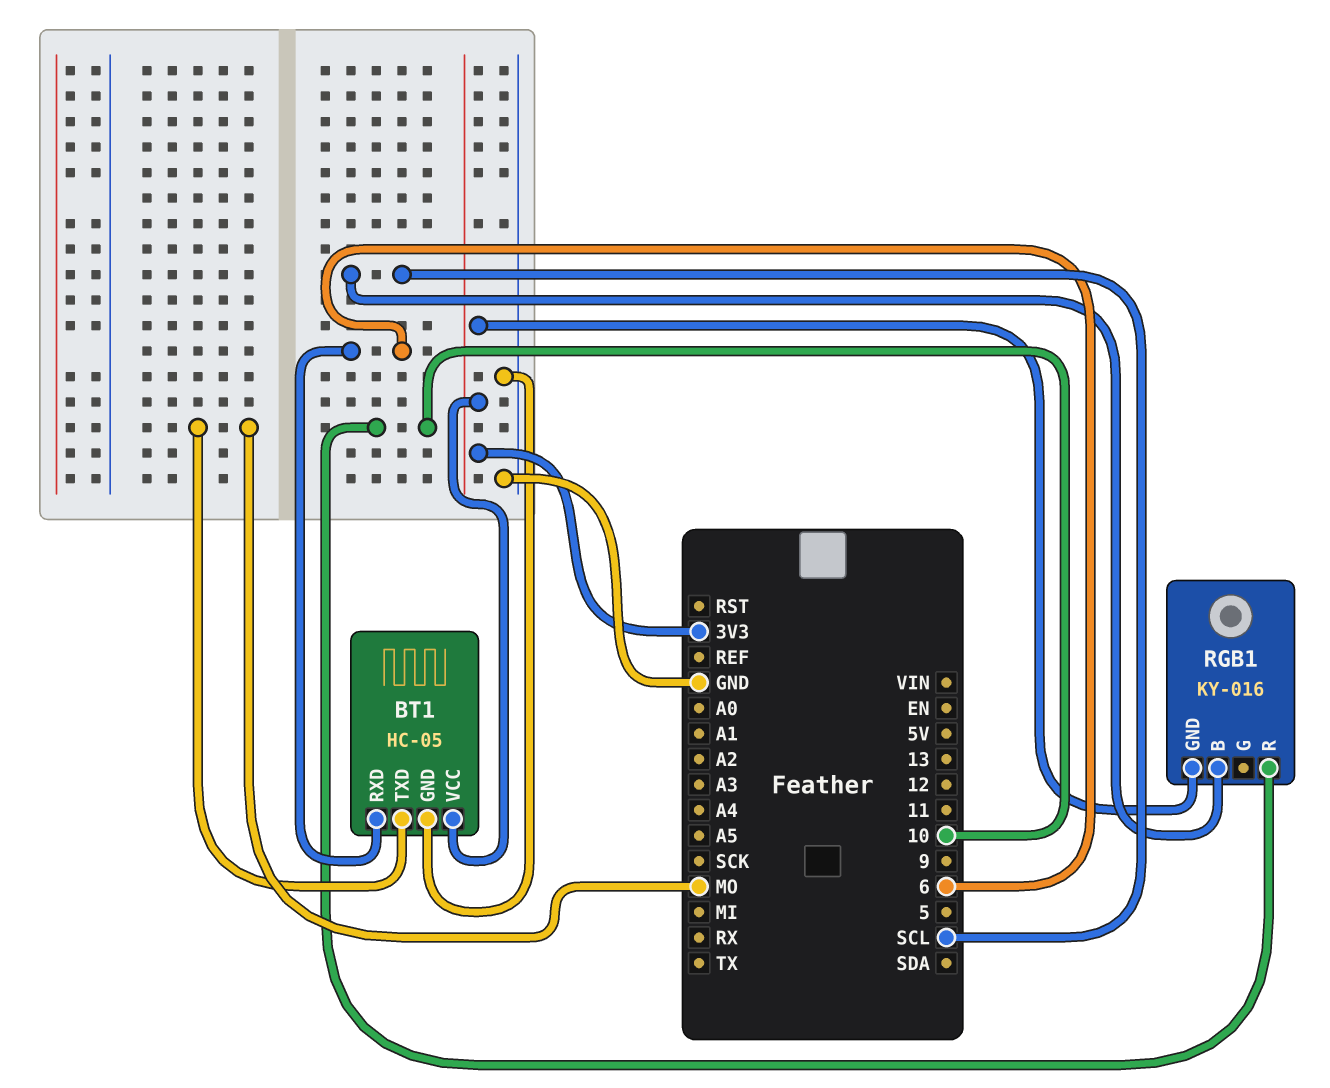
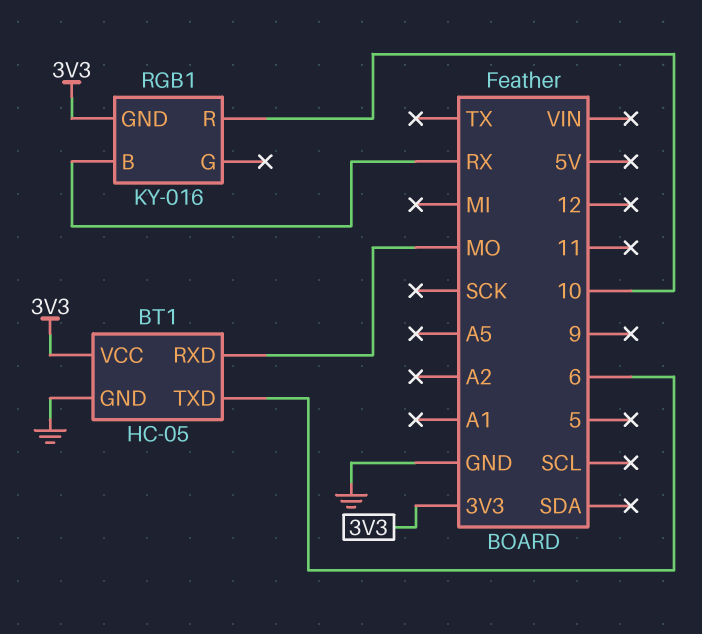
BT1 pin RXD: 6 -> MO
BT1 pin TXD: MO -> 6
RGB1 pin B: SCL -> RX

